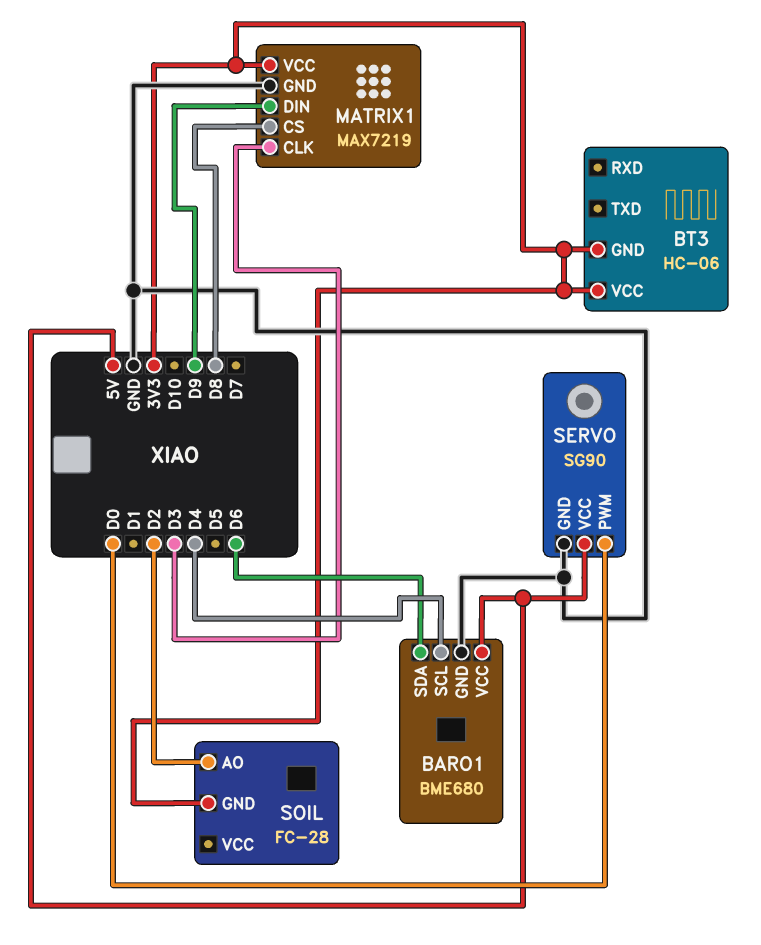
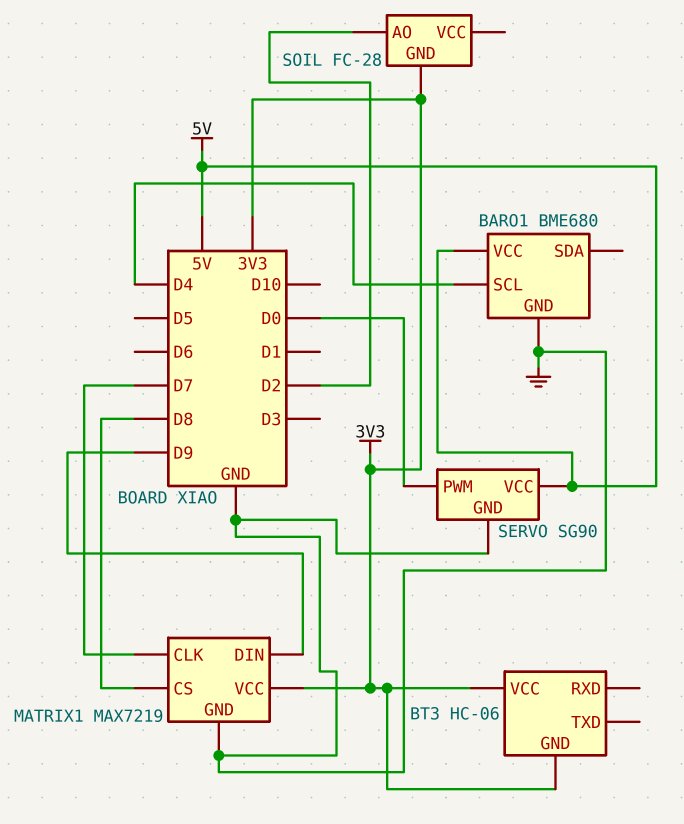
BARO1 pin SDA: D6 -> none
MATRIX1 pin CLK: D3 -> D7

